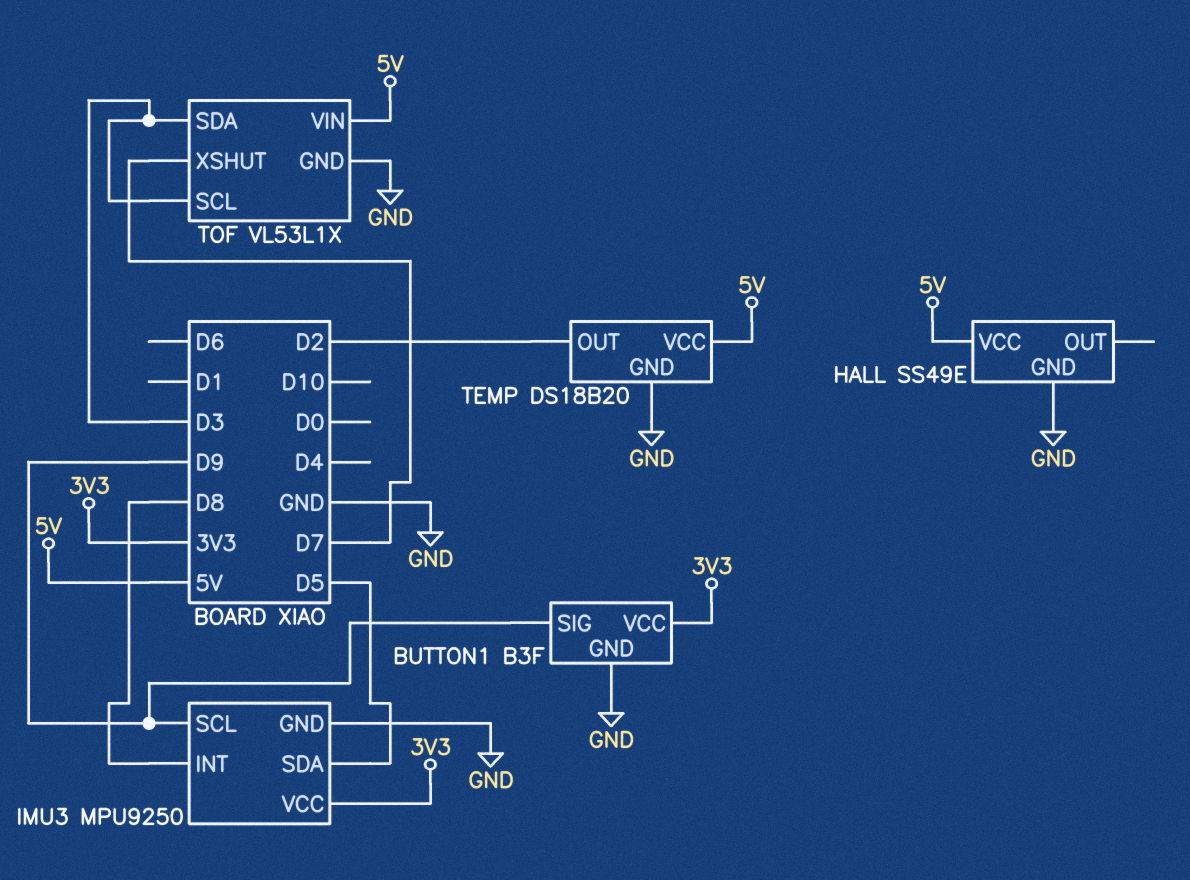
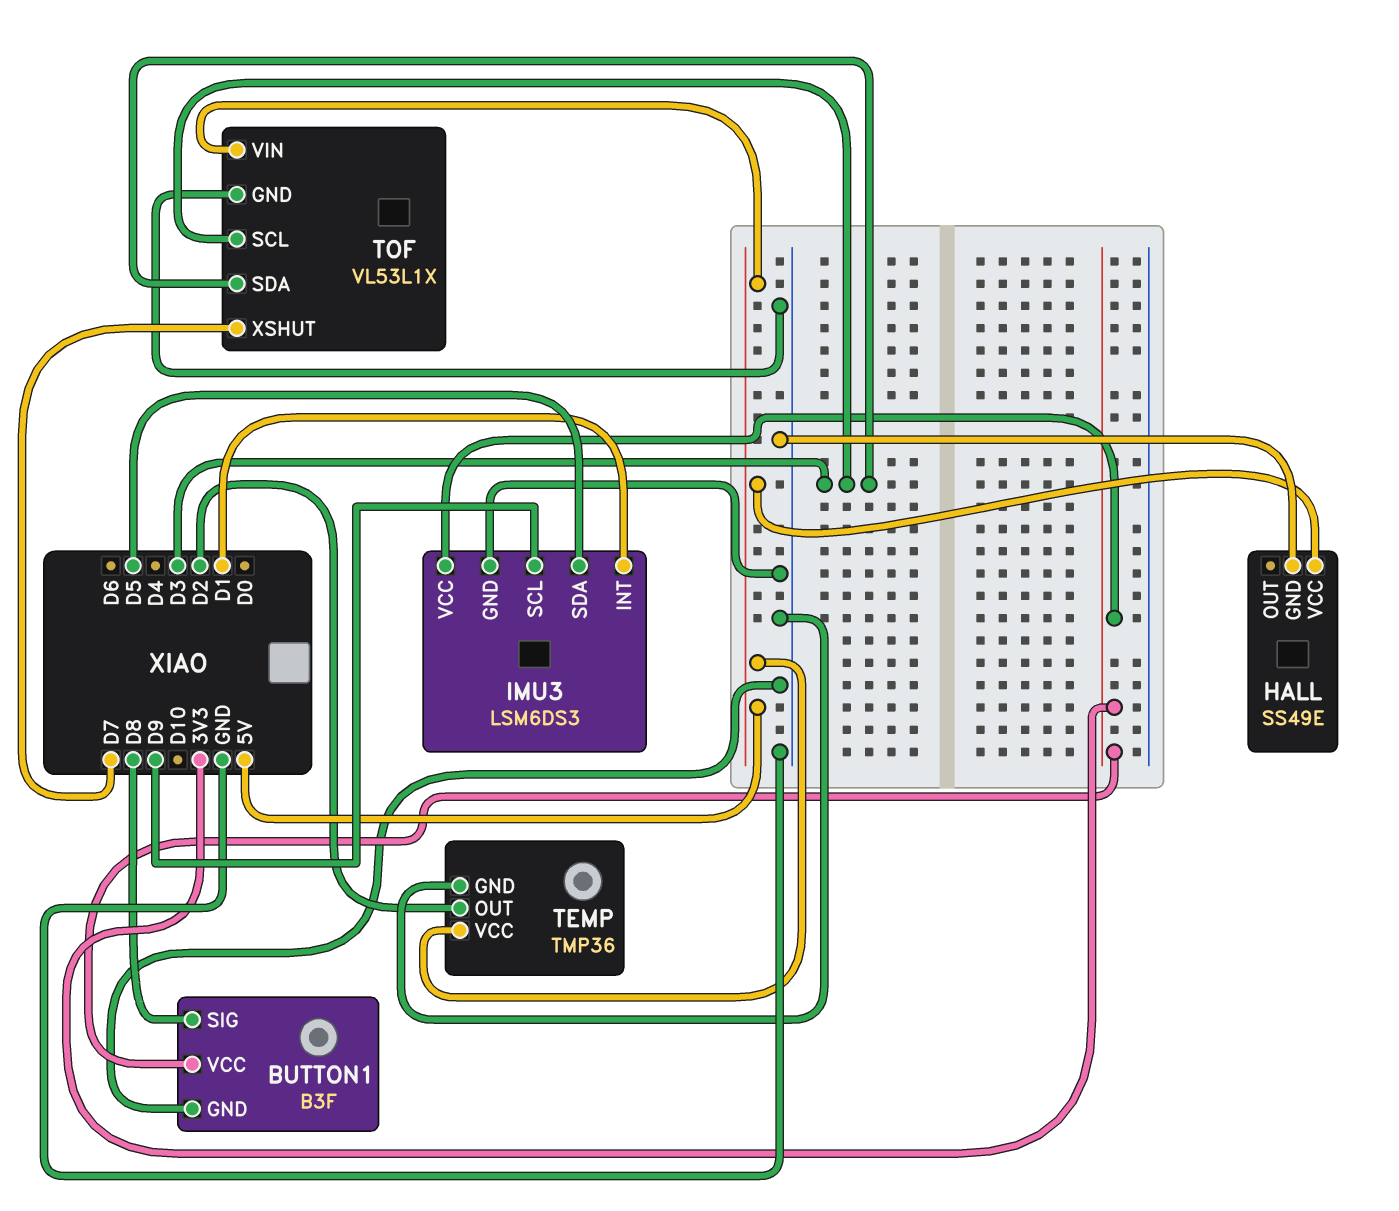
BUTTON1 pin SIG: D9 -> D8
IMU3: MPU9250 -> LSM6DS3
IMU3 pin INT: D8 -> D1
TEMP: DS18B20 -> TMP36

